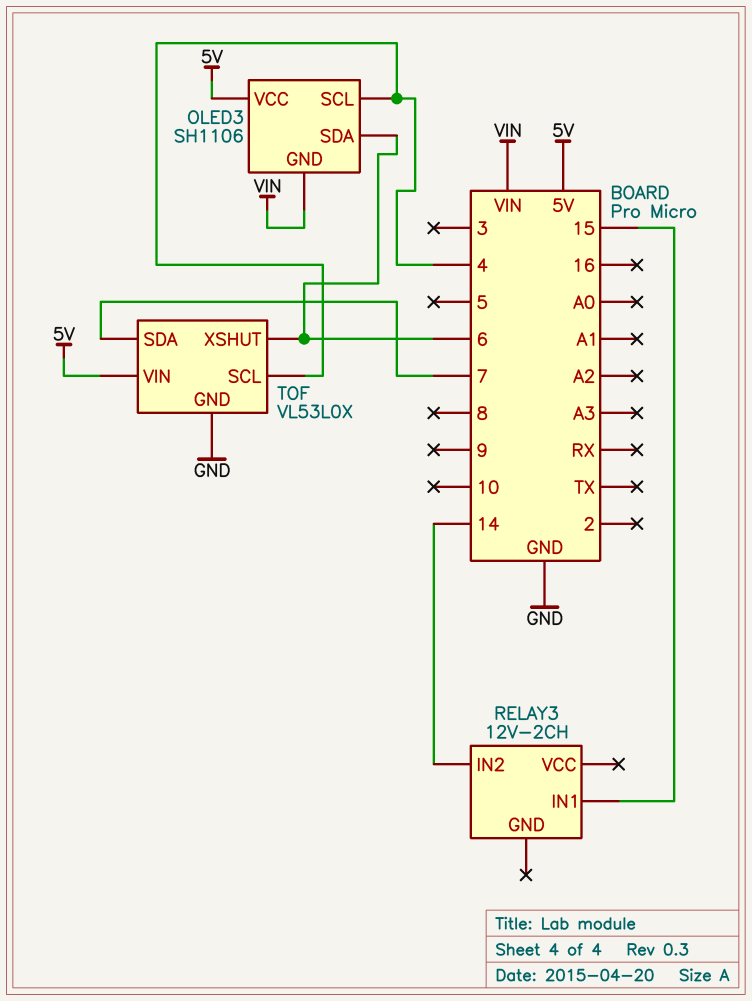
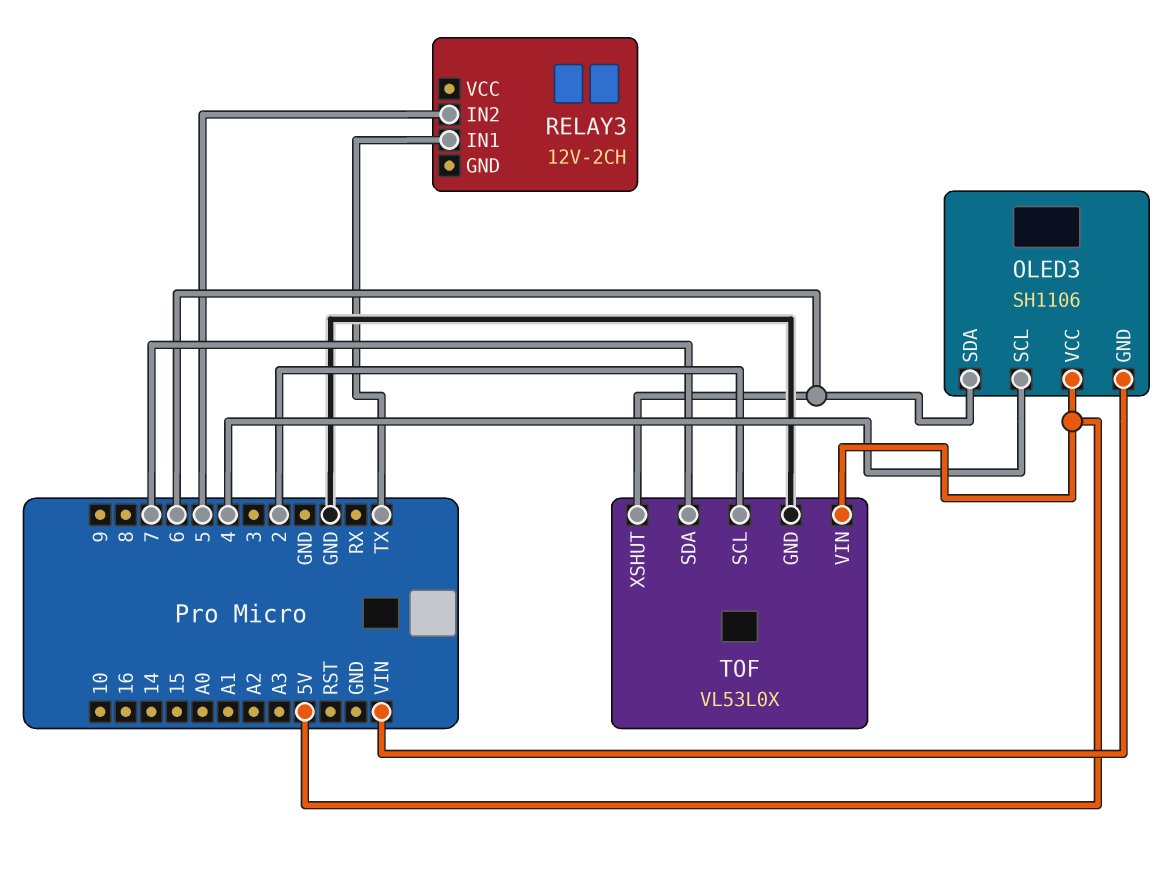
RELAY3 pin IN1: 15 -> TX
RELAY3 pin IN2: 14 -> 5
TOF pin SCL: 4 -> 2

